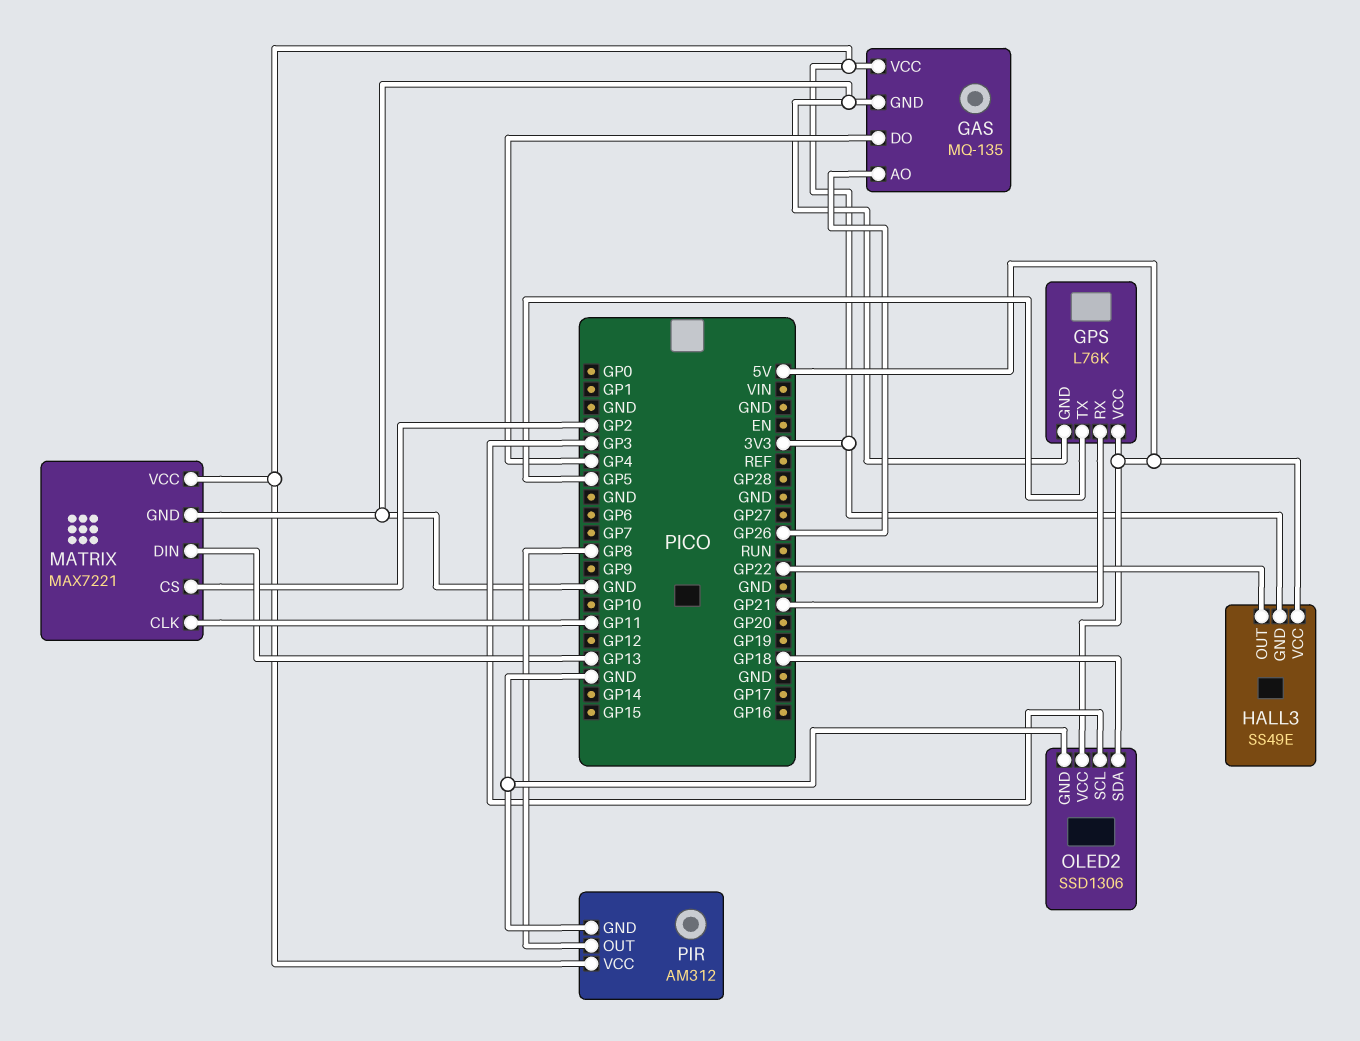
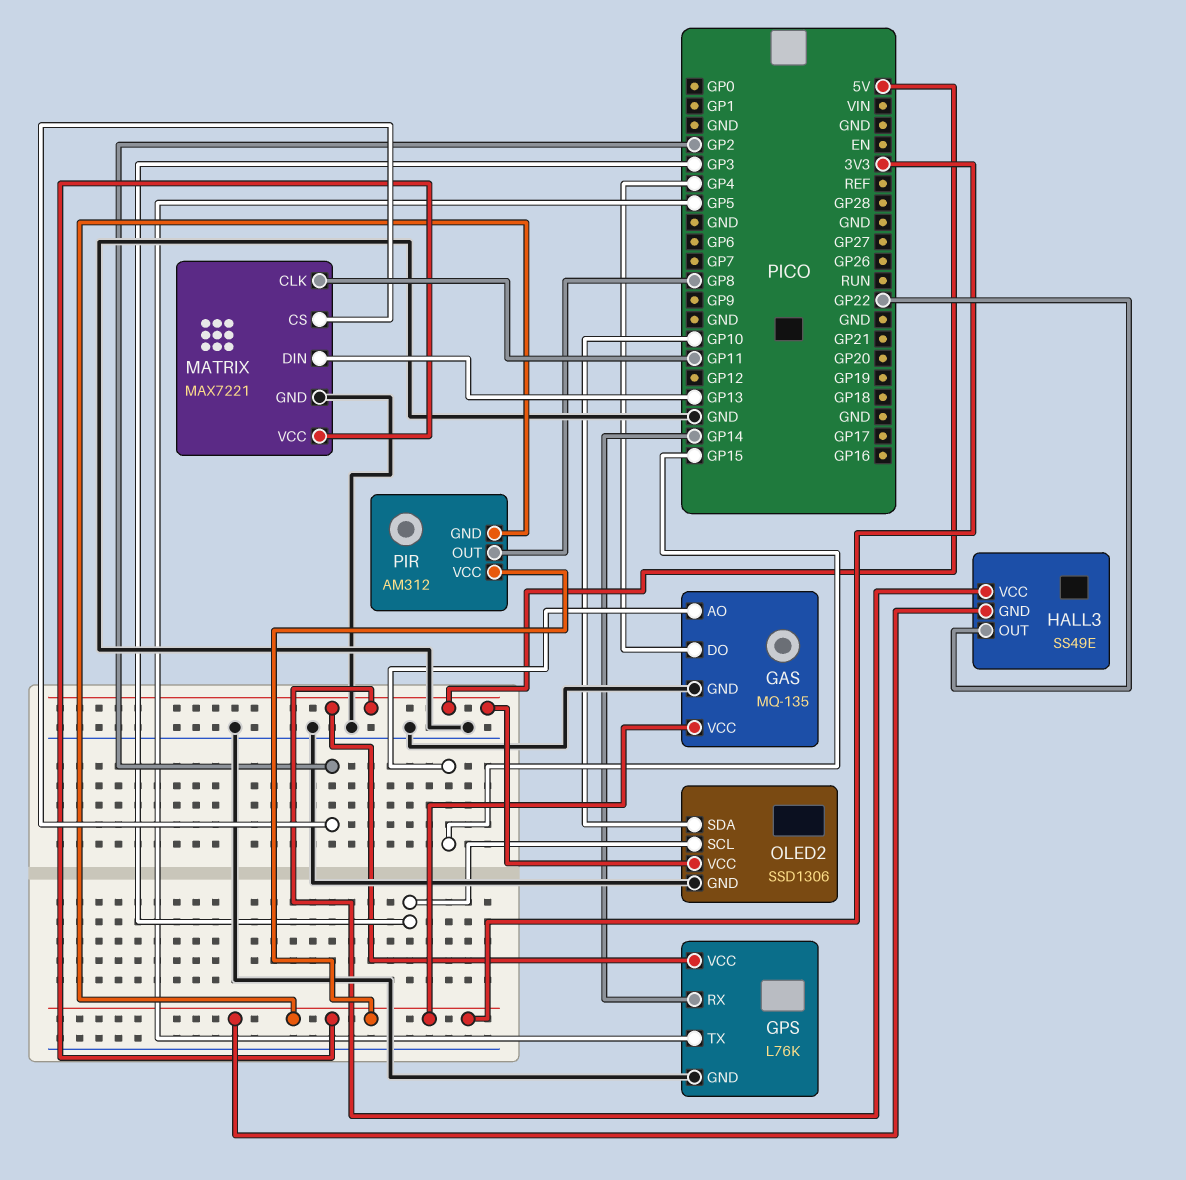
GAS pin AO: GP26 -> GP15
GPS pin RX: GP21 -> GP14
OLED2 pin SDA: GP18 -> GP10
PIR pin GND: GND -> 3V3

